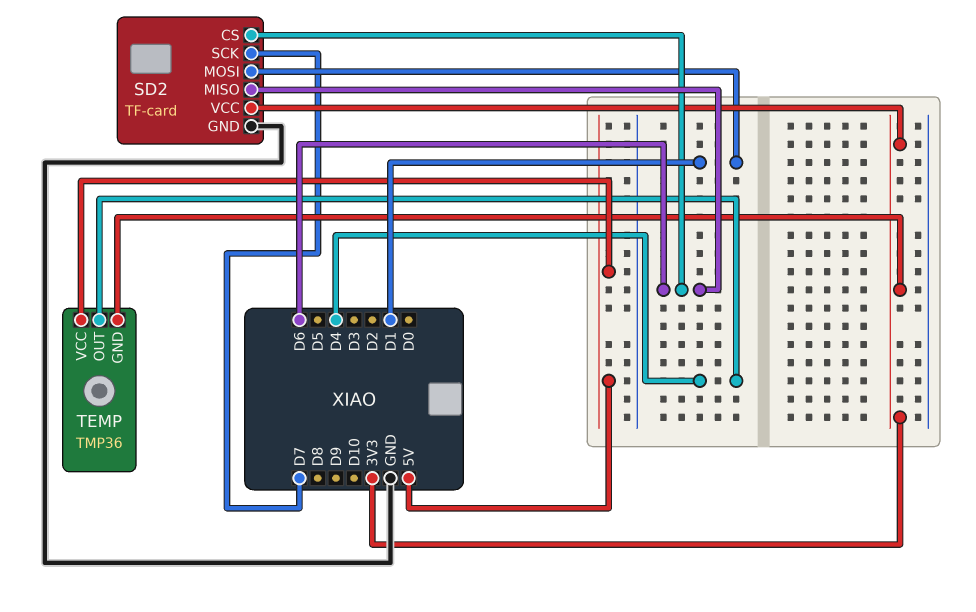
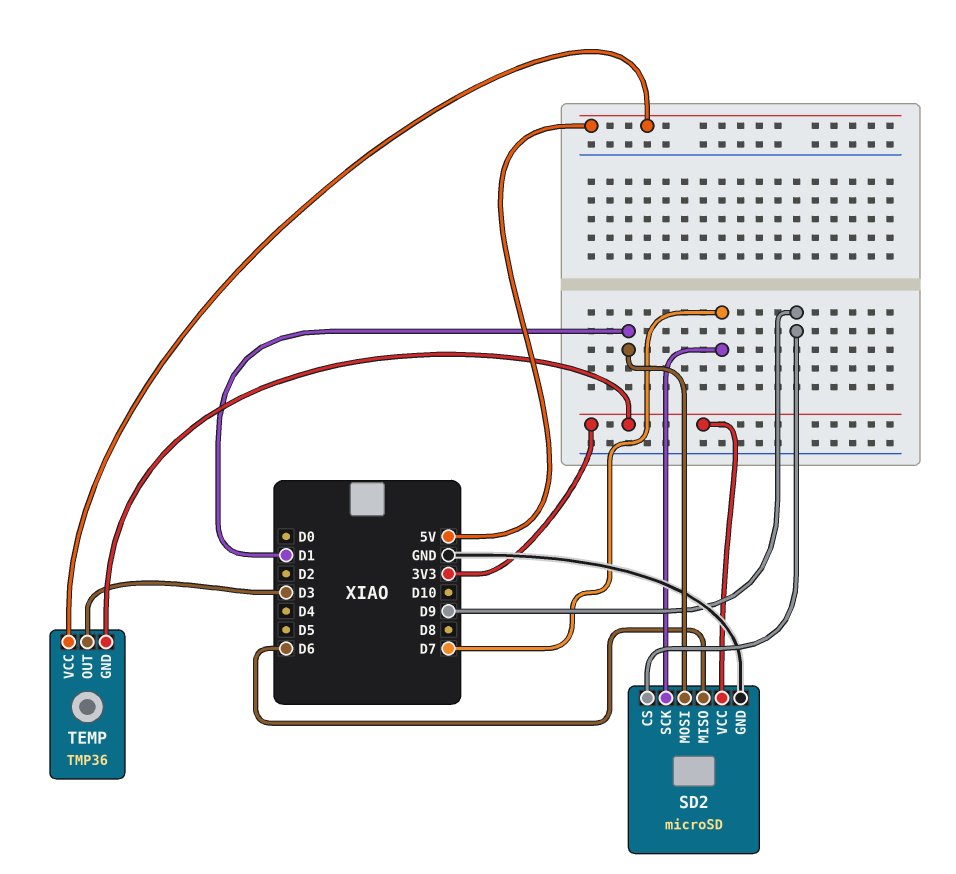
SD2: TF-card -> microSD
SD2 pin CS: D6 -> D9
TEMP pin OUT: D4 -> D3

